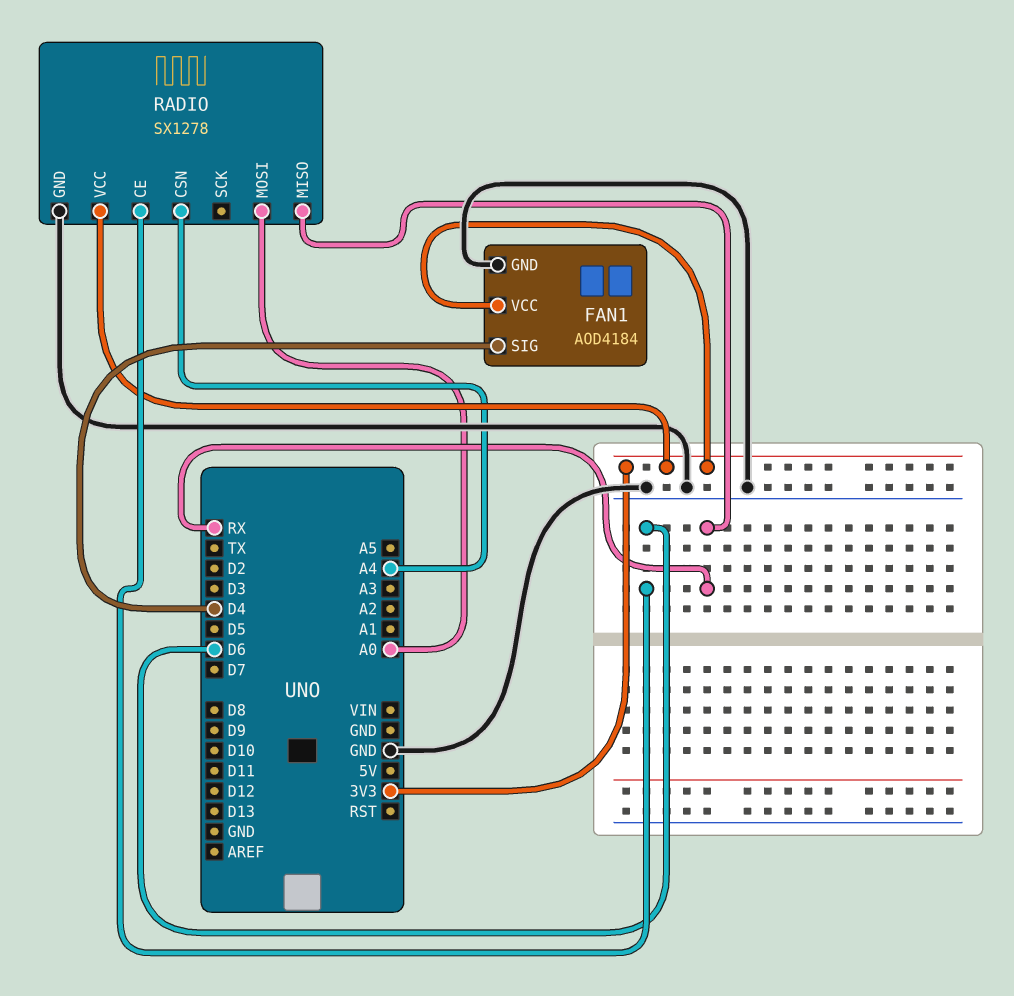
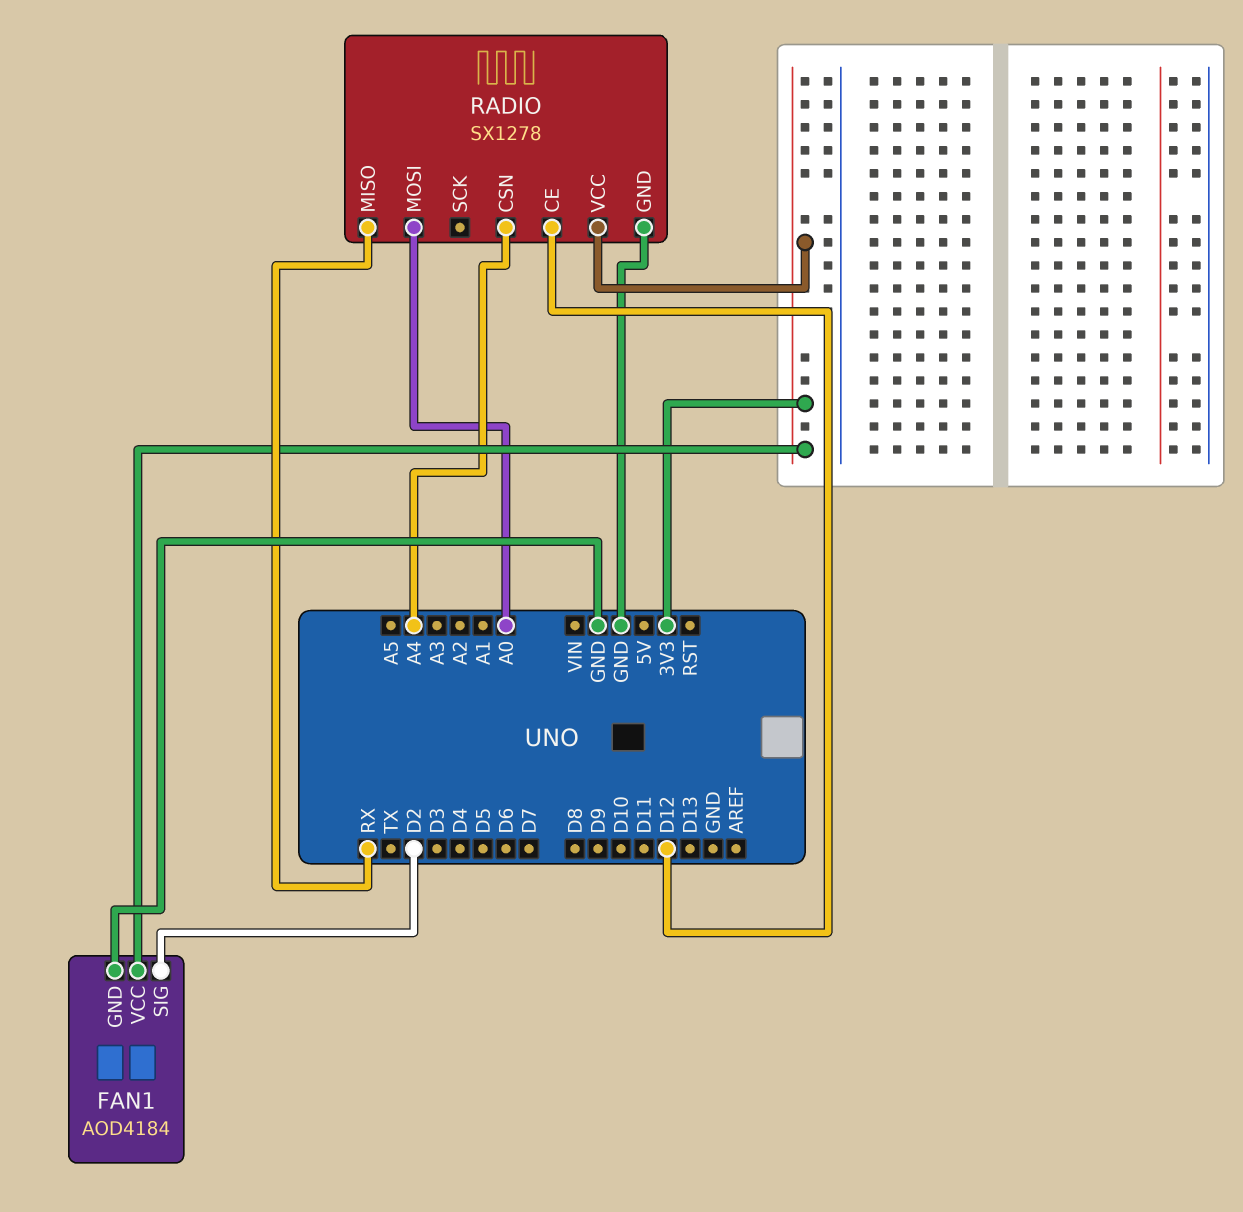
FAN1 pin SIG: D4 -> D2
RADIO pin CE: D6 -> D12

